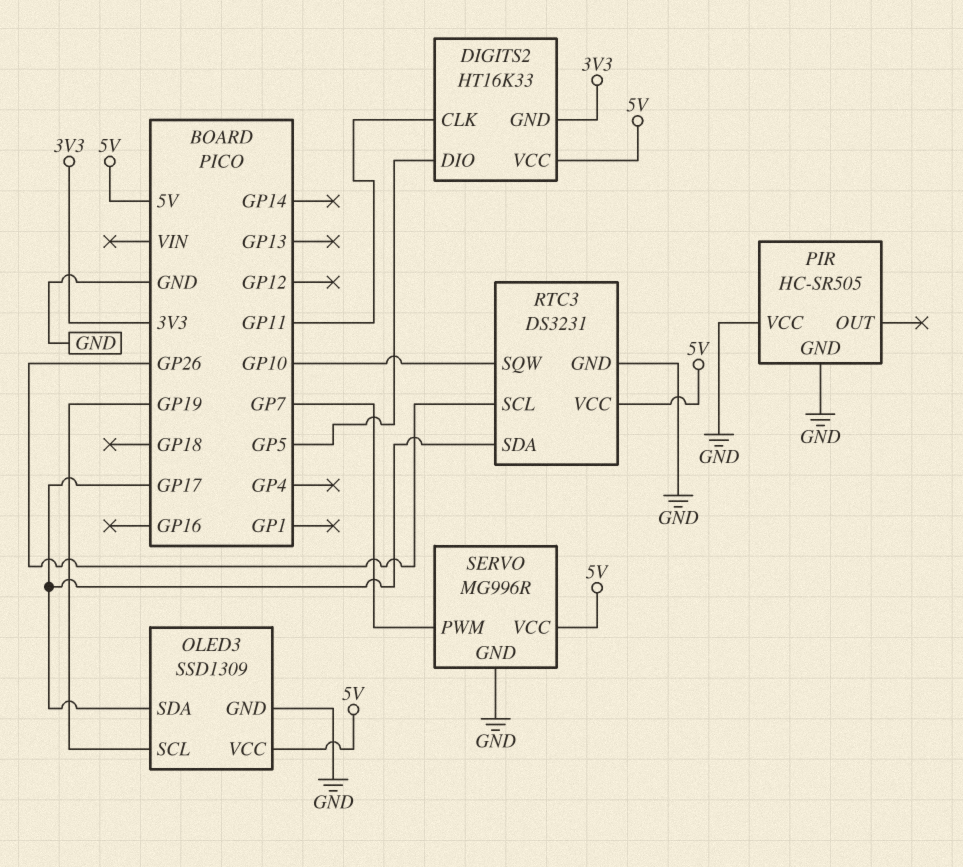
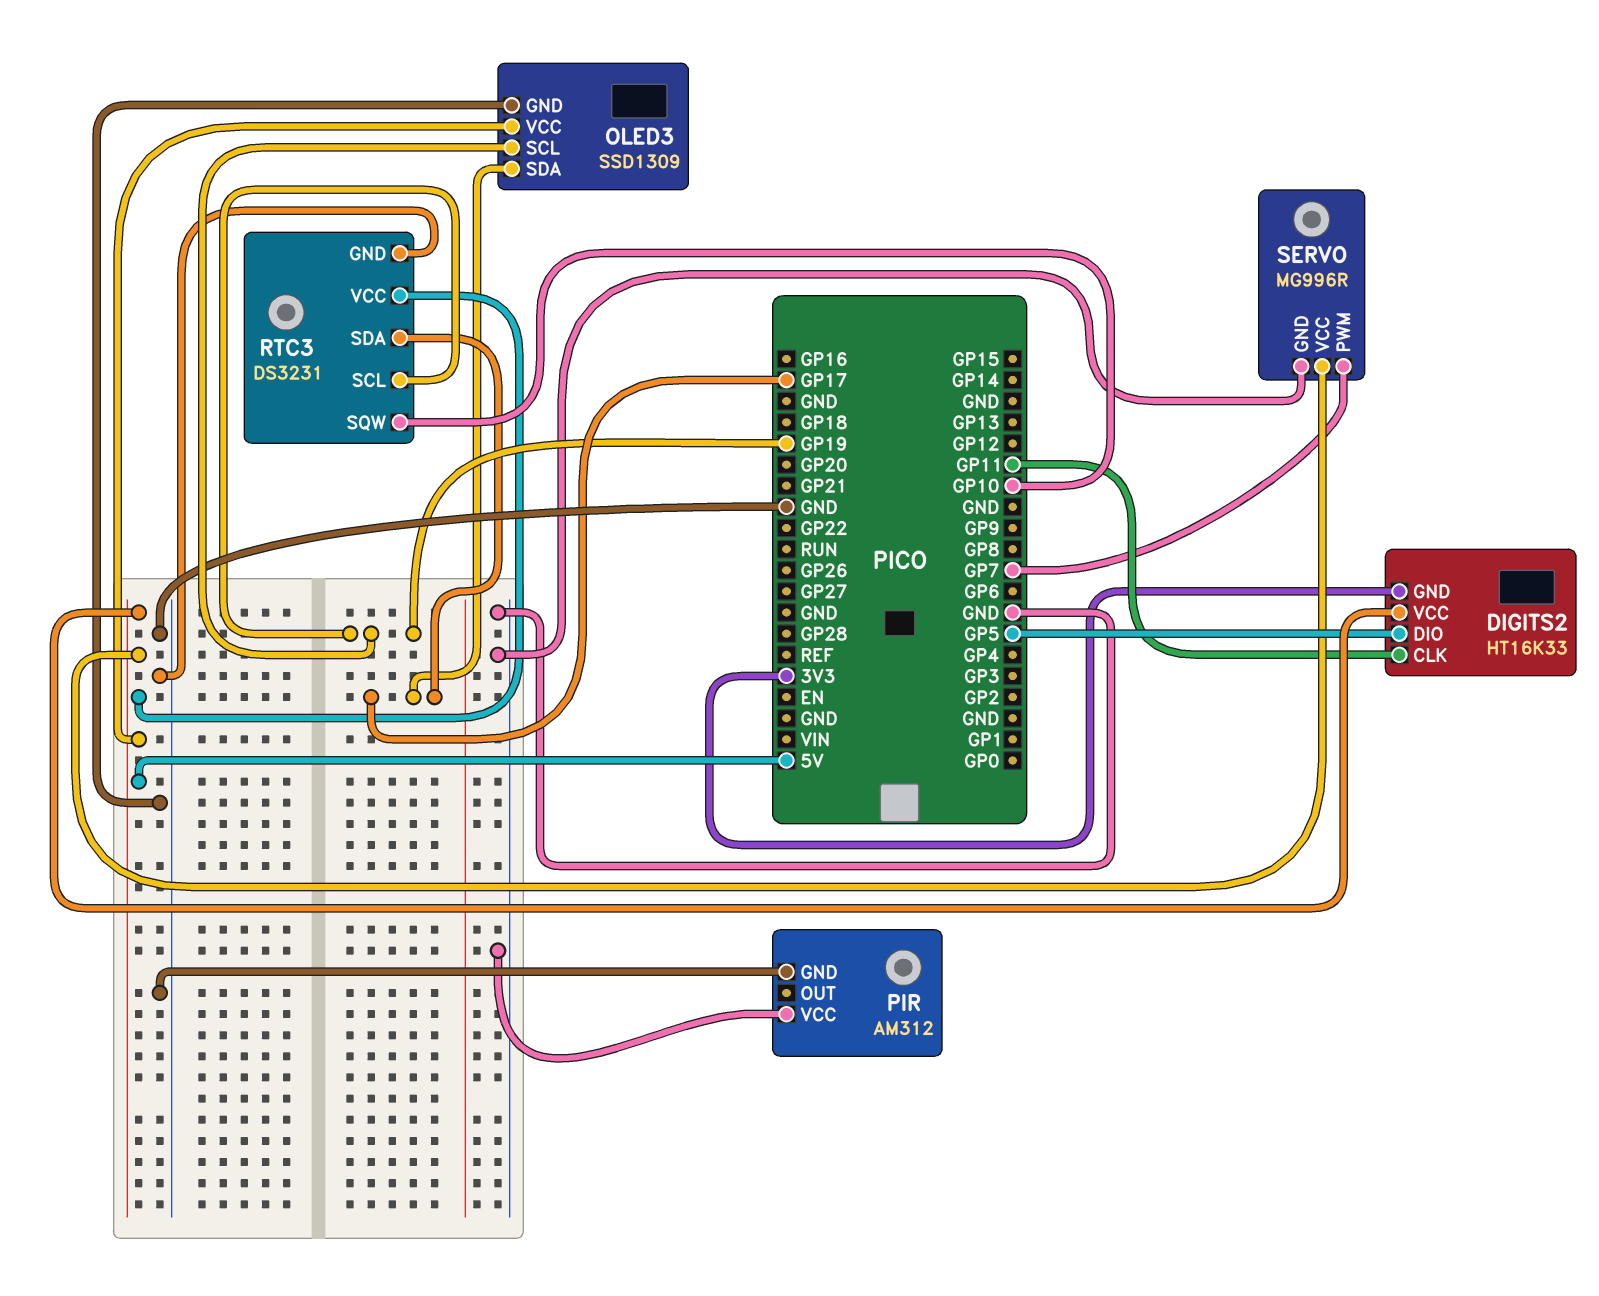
PIR: HC-SR505 -> AM312
RTC3 pin SCL: GP26 -> GP19

